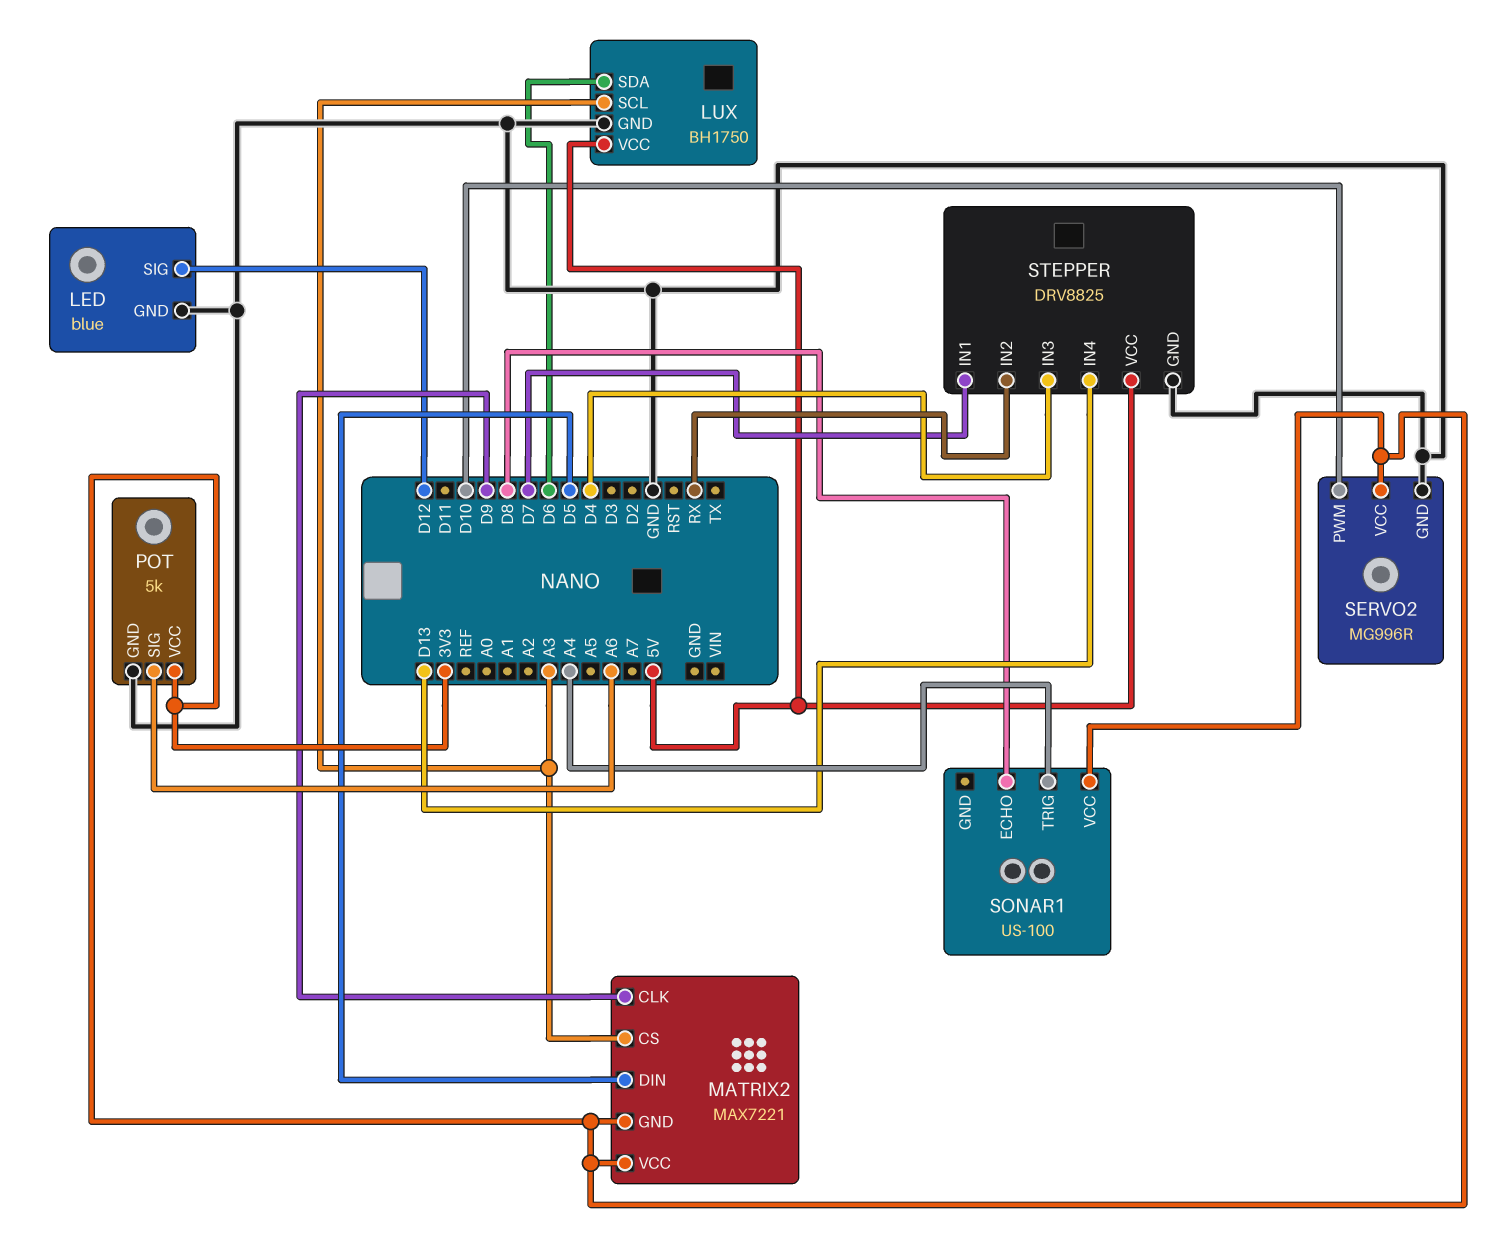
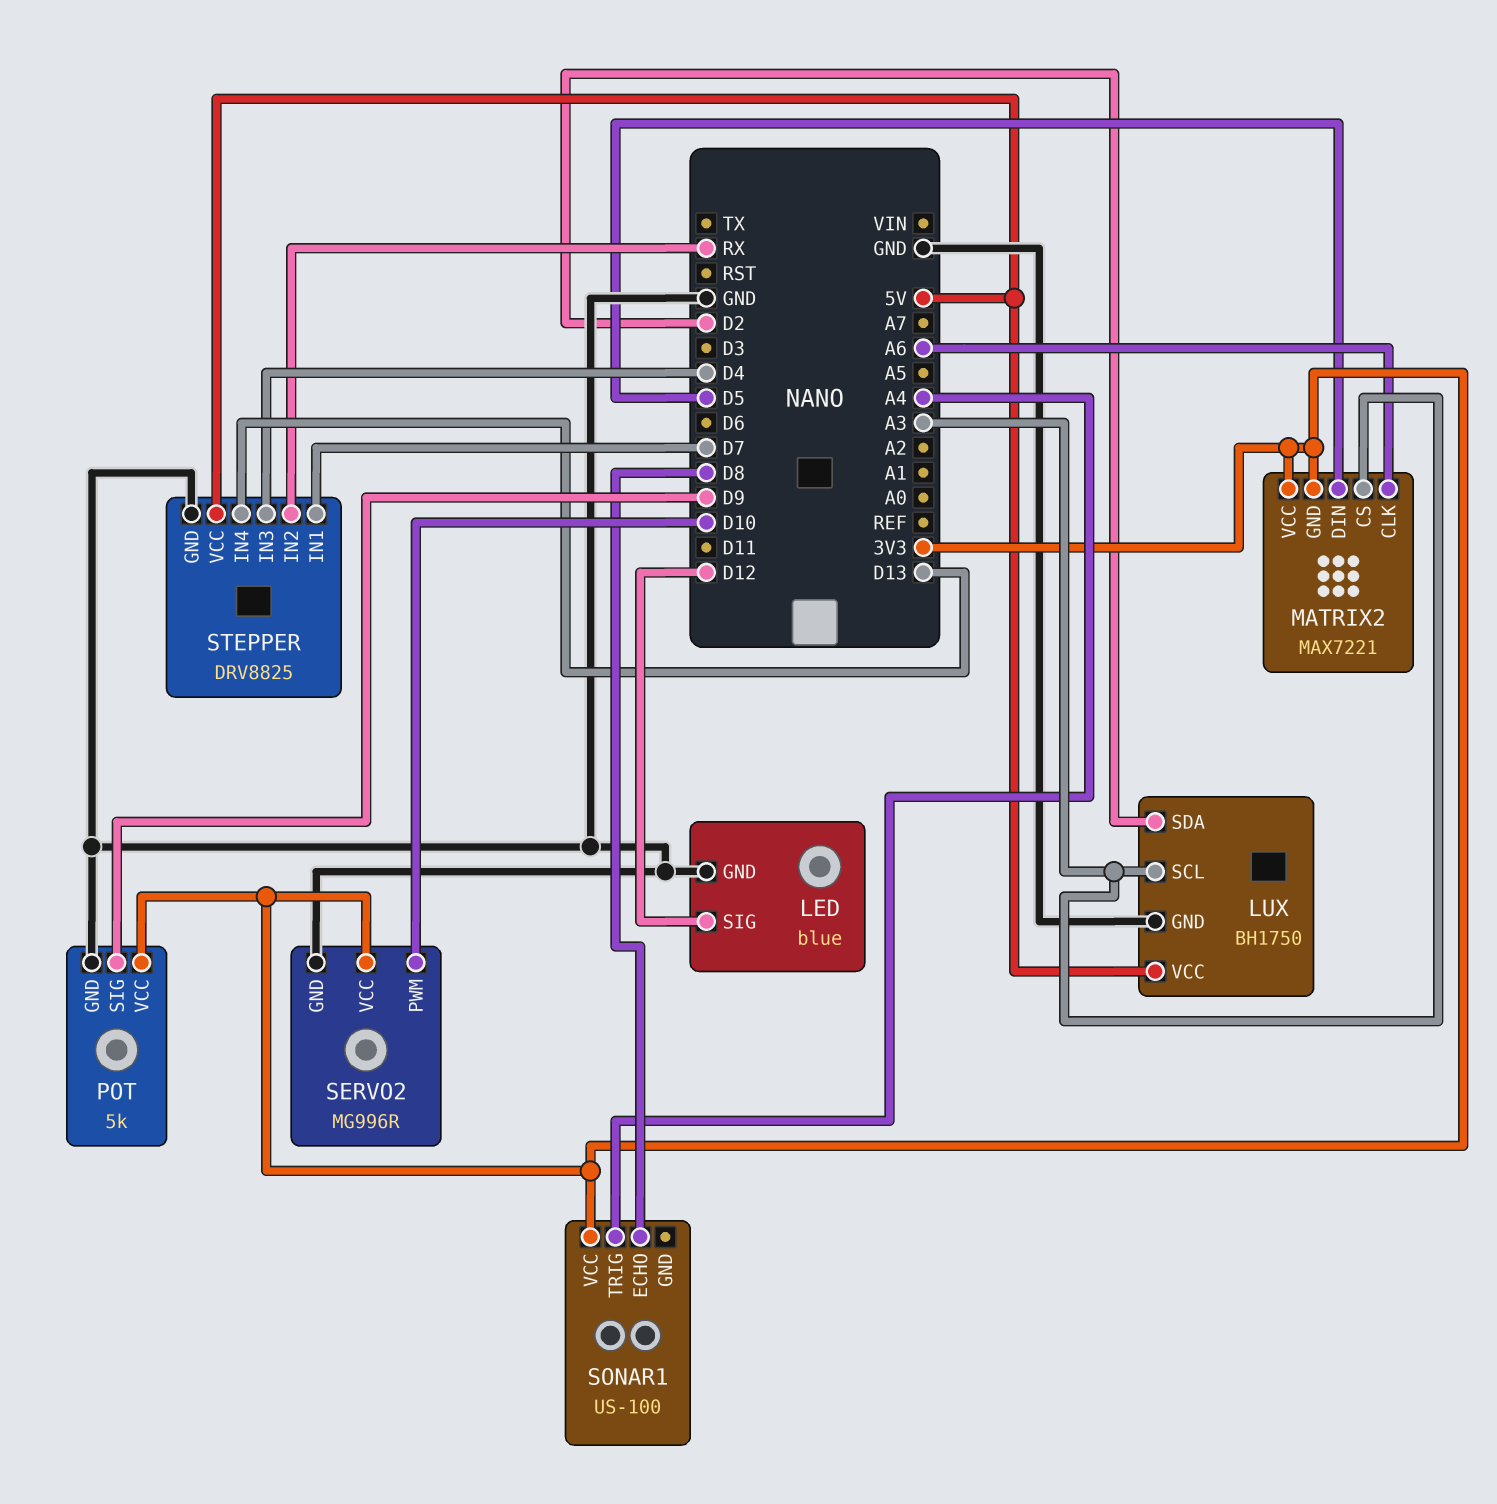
LUX pin SDA: D6 -> D2
MATRIX2 pin CLK: D9 -> A6
POT pin SIG: A6 -> D9

